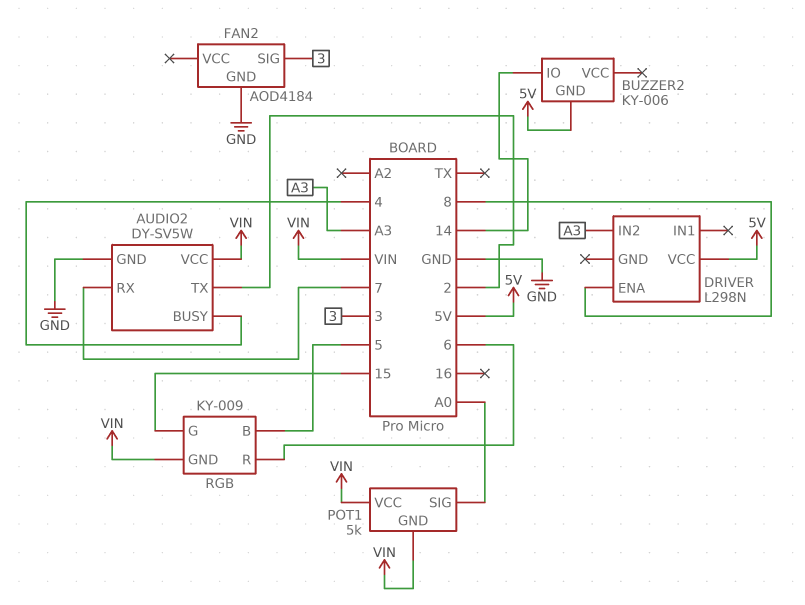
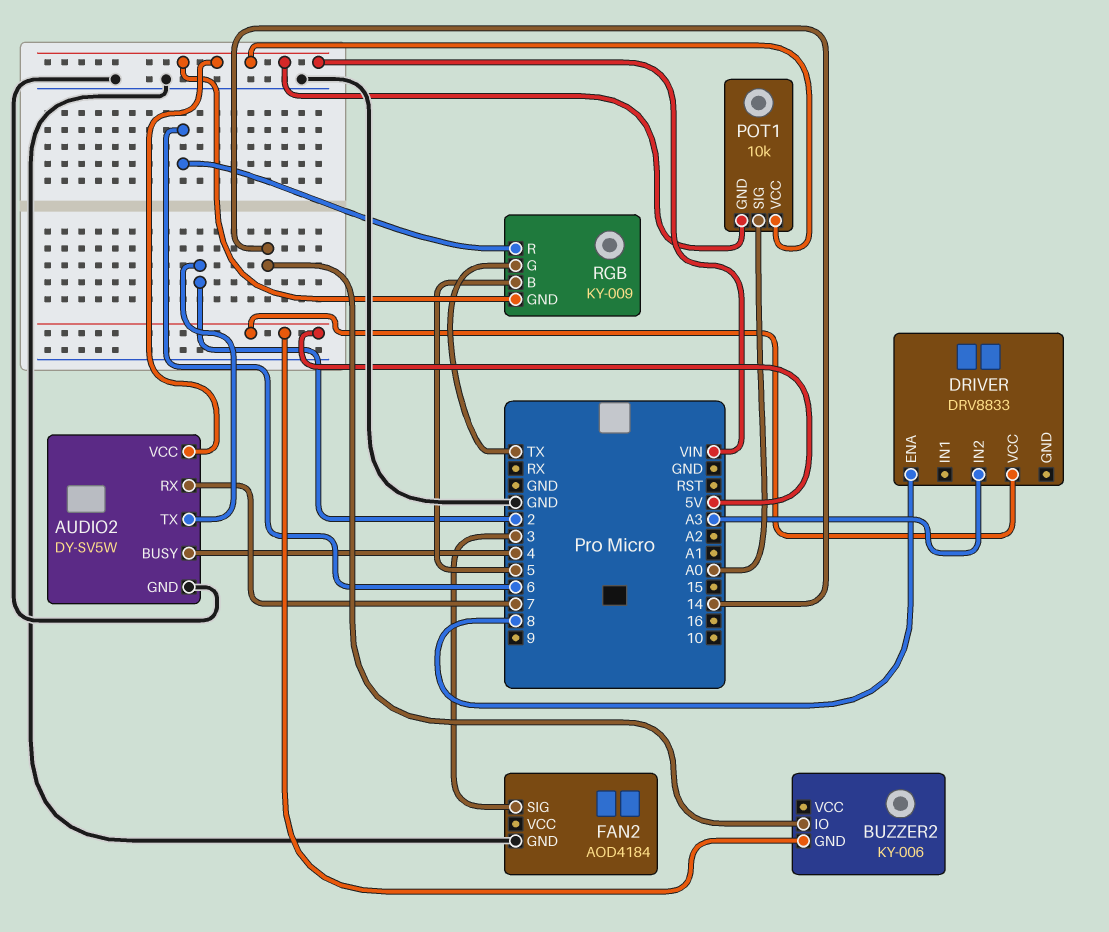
DRIVER: L298N -> DRV8833
POT1: 5k -> 10k
RGB pin G: 15 -> TX

